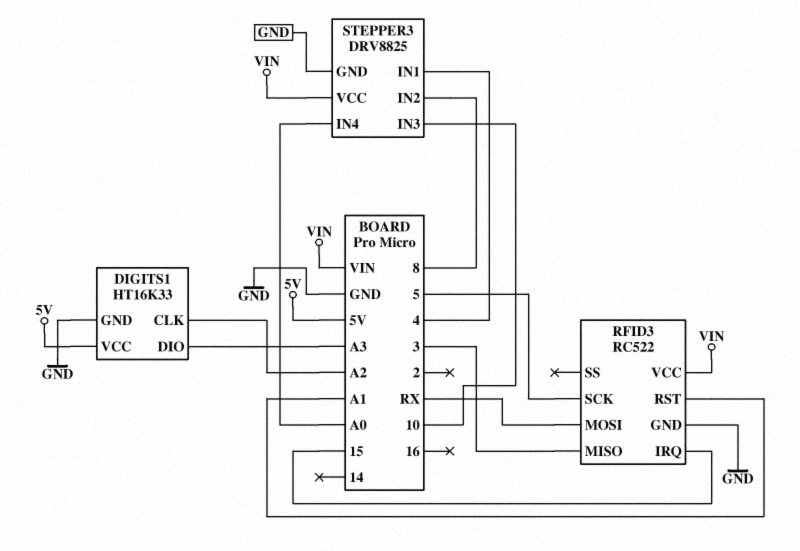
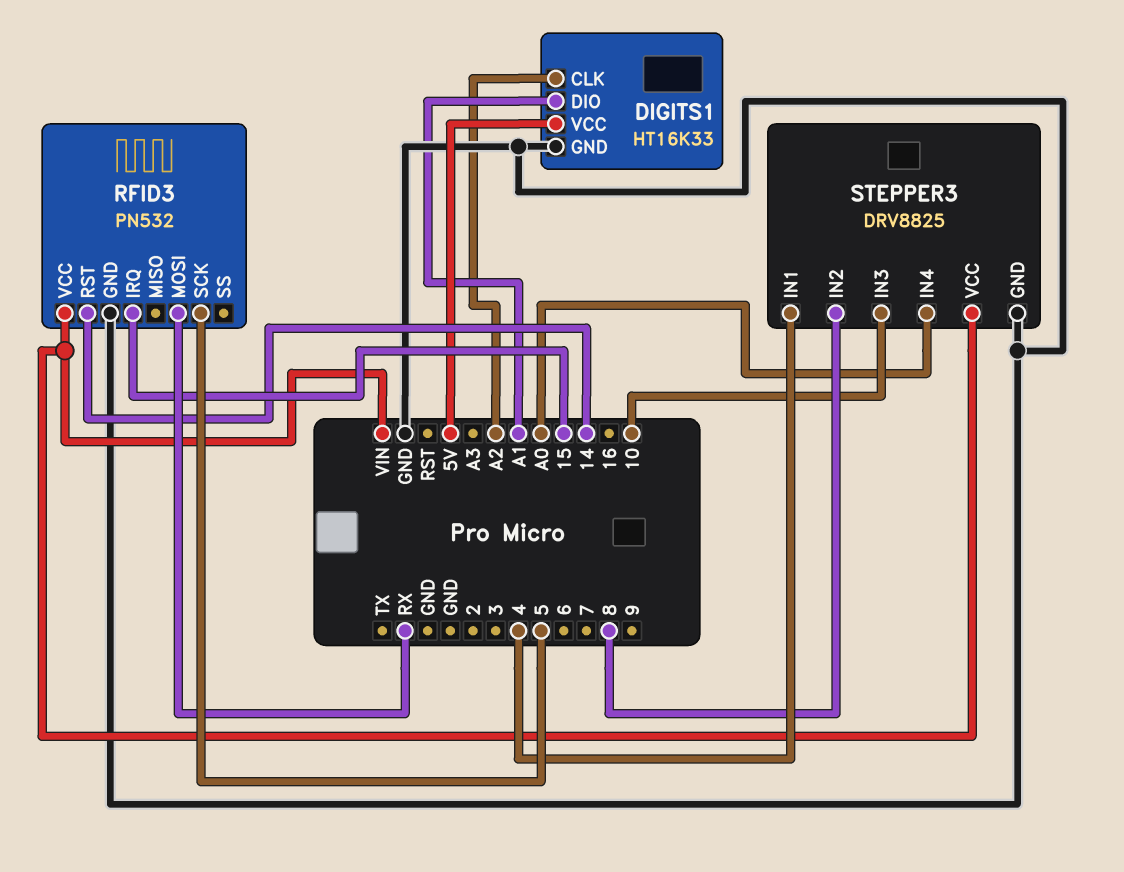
DIGITS1 pin DIO: A3 -> A1
RFID3: RC522 -> PN532
RFID3 pin MISO: 3 -> none
RFID3 pin RST: A1 -> 14

